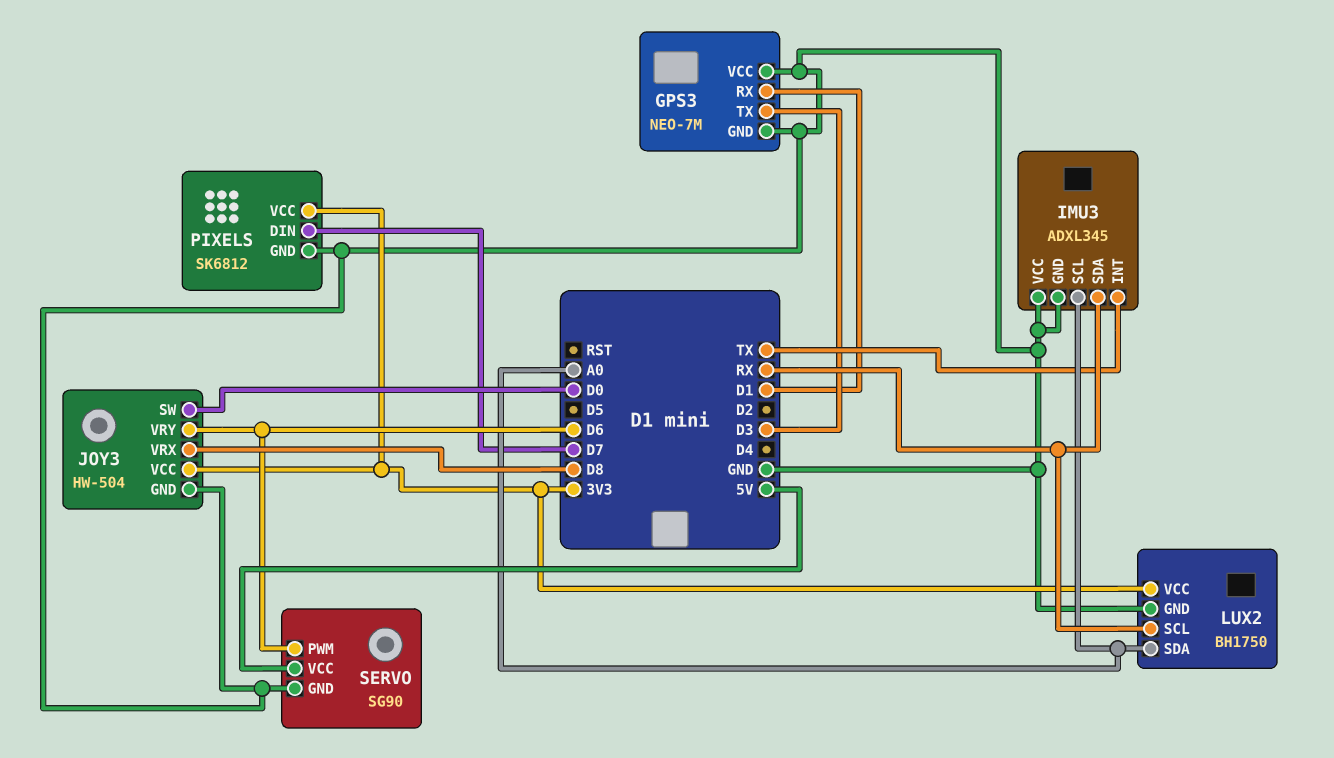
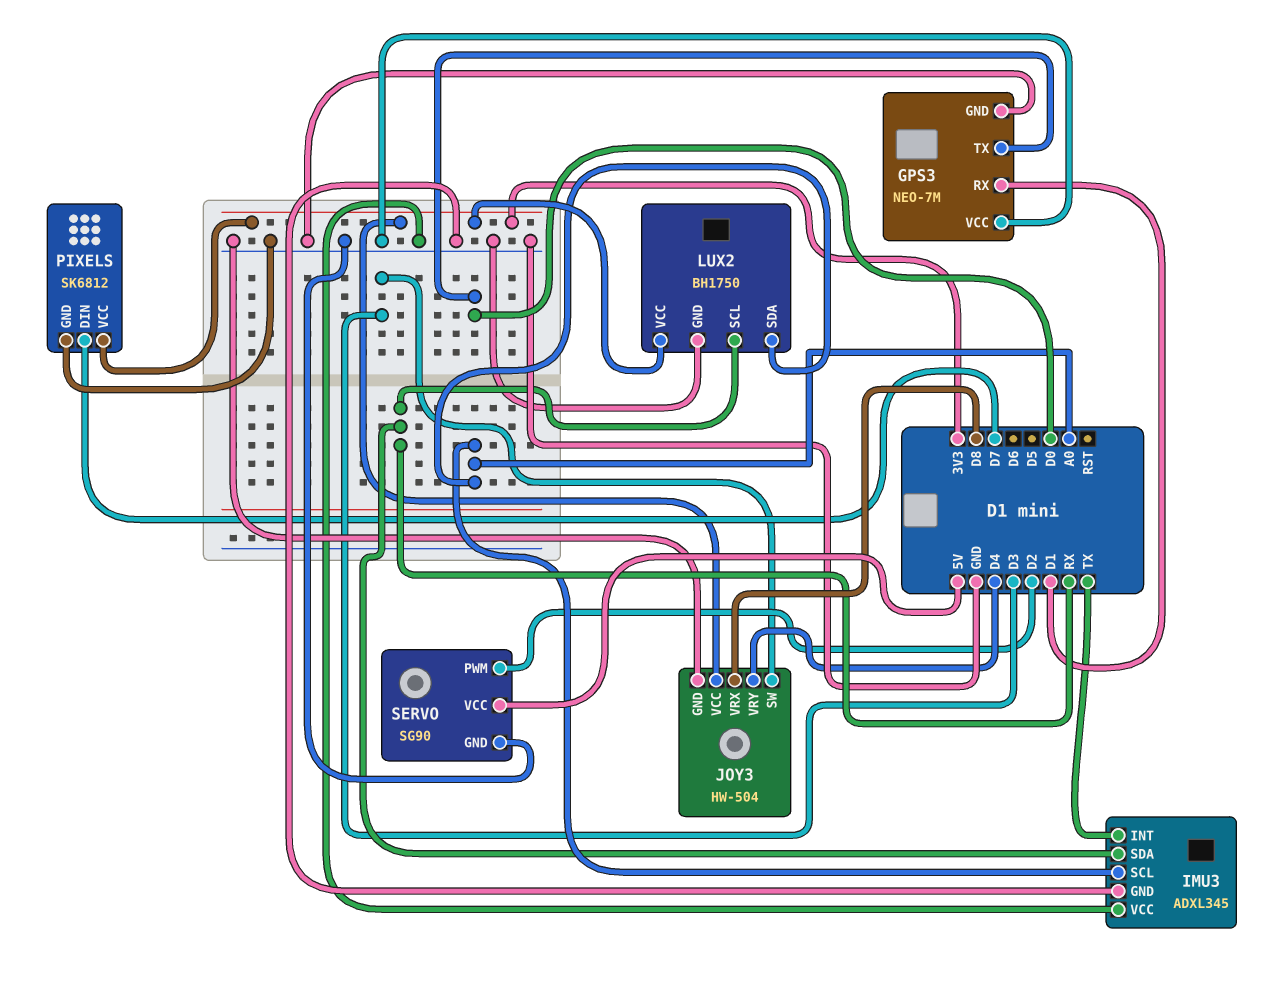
GPS3 pin TX: D3 -> D0
JOY3 pin SW: D0 -> D3
JOY3 pin VRY: D6 -> D4
SERVO pin PWM: D6 -> D2

